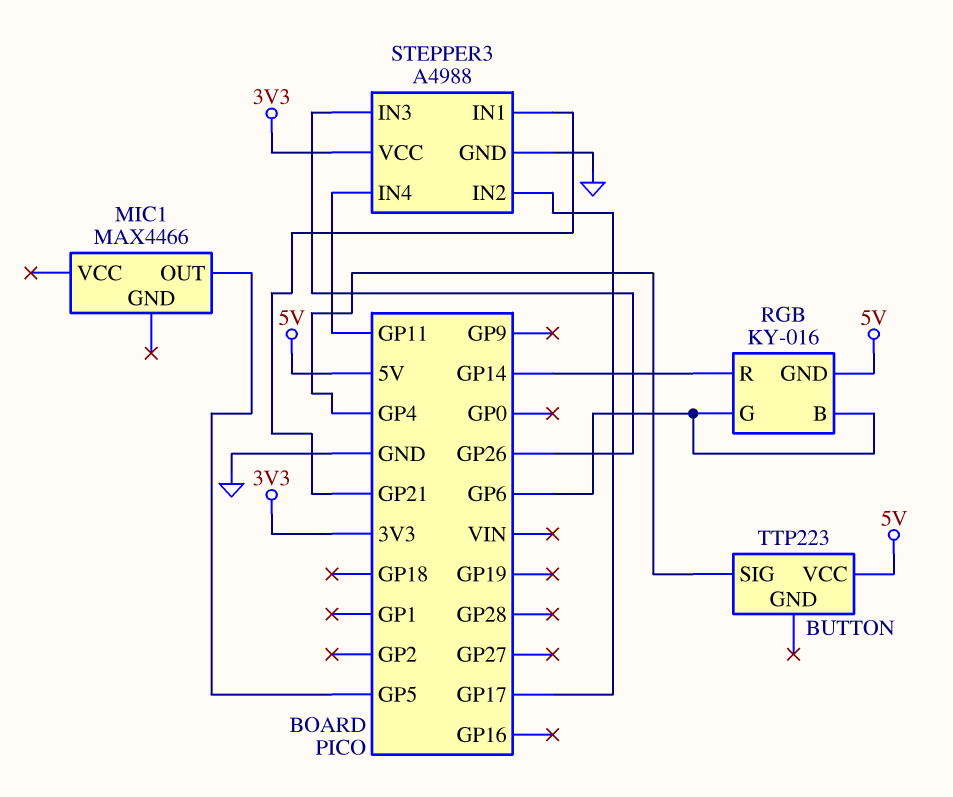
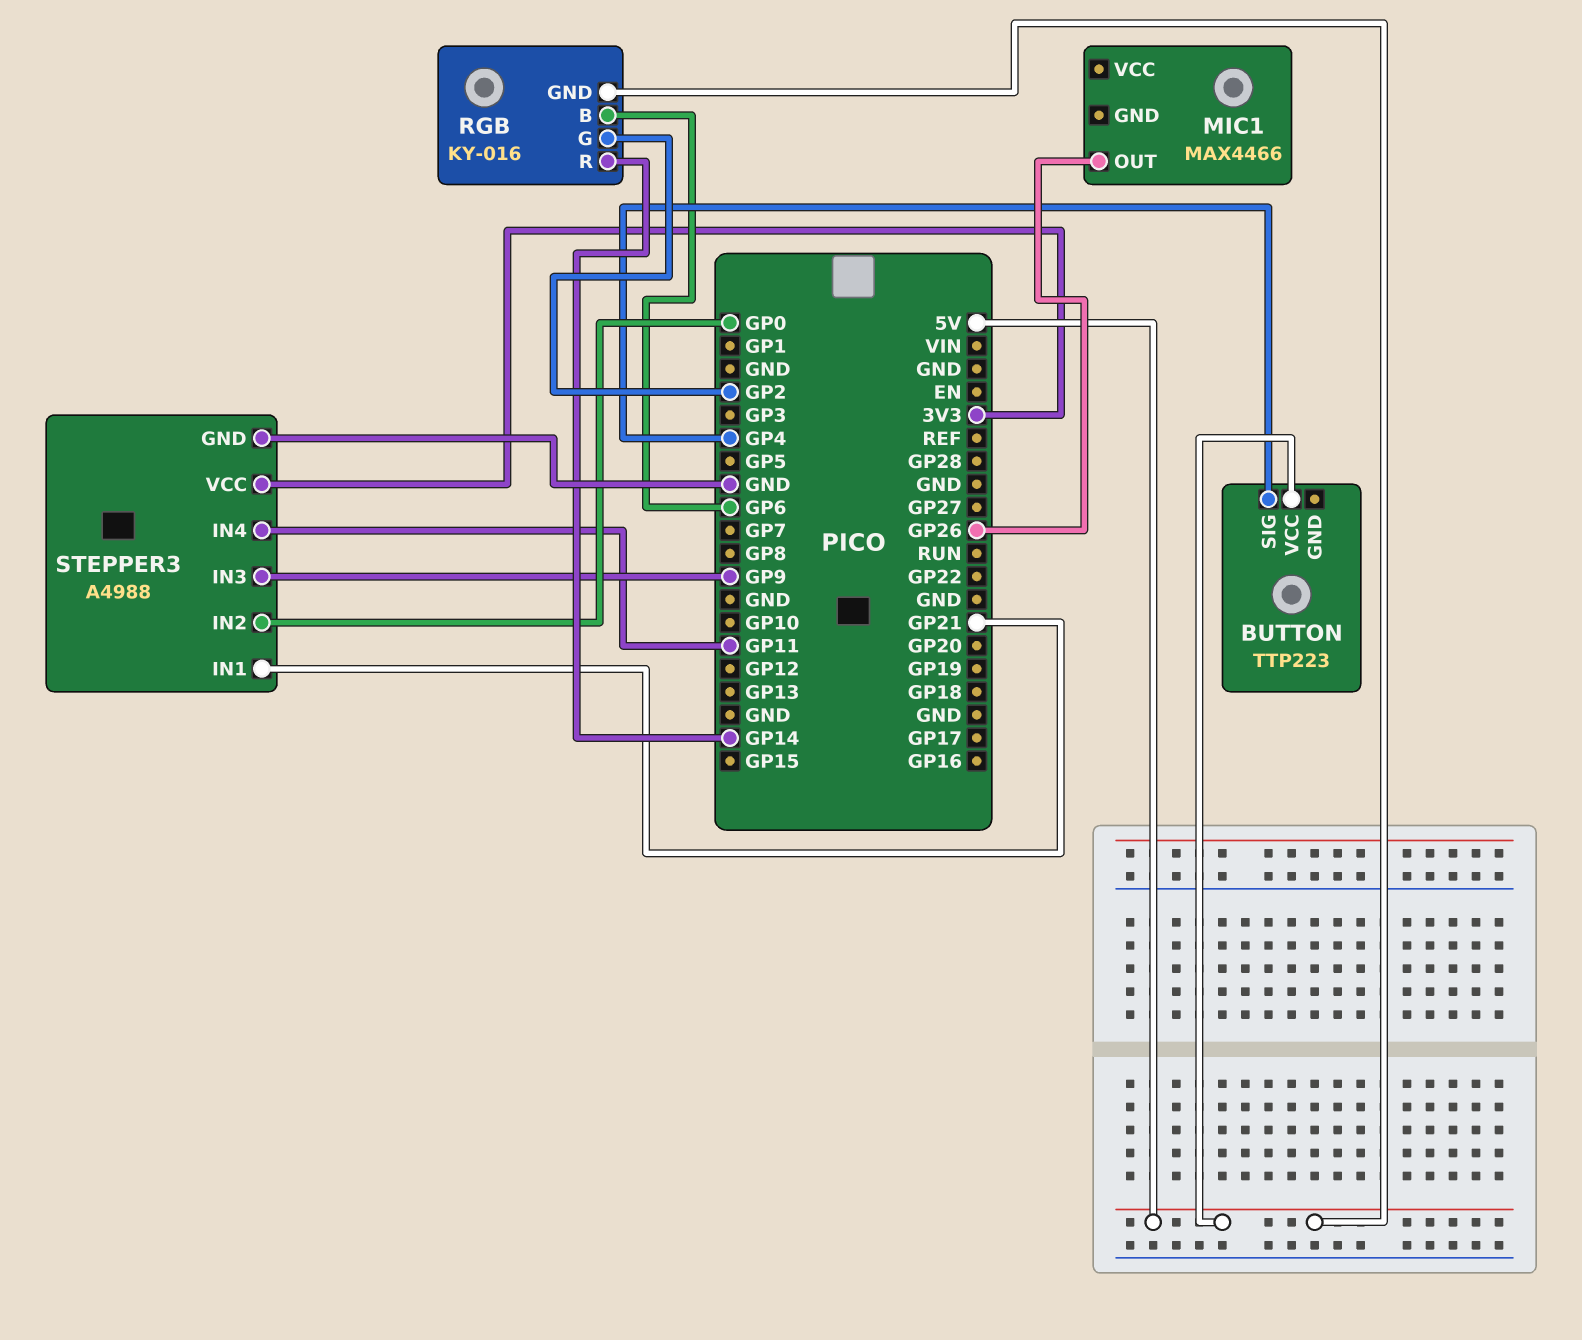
MIC1 pin OUT: GP5 -> GP26
RGB pin G: GP6 -> GP2
STEPPER3 pin IN2: GP17 -> GP0
STEPPER3 pin IN3: GP26 -> GP9

